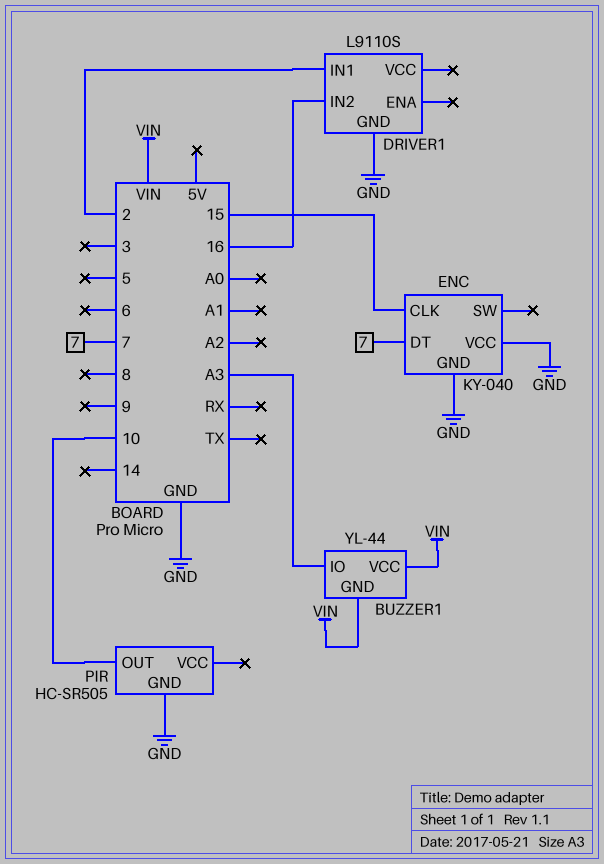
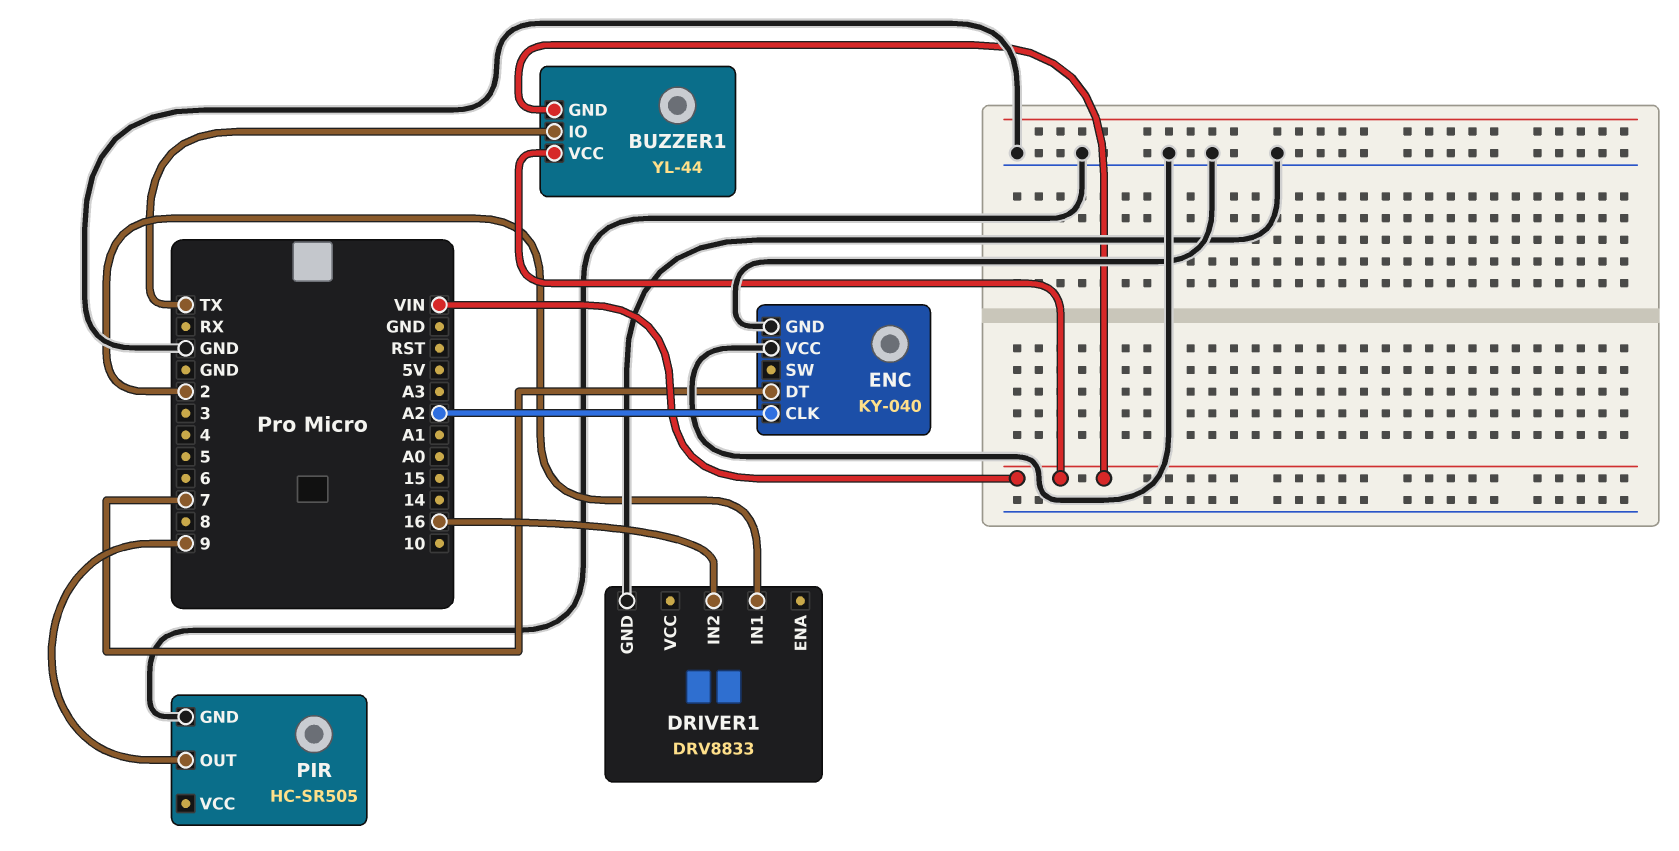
BUZZER1 pin IO: A3 -> TX
DRIVER1: L9110S -> DRV8833
ENC pin CLK: 15 -> A2
PIR pin OUT: 10 -> 9

